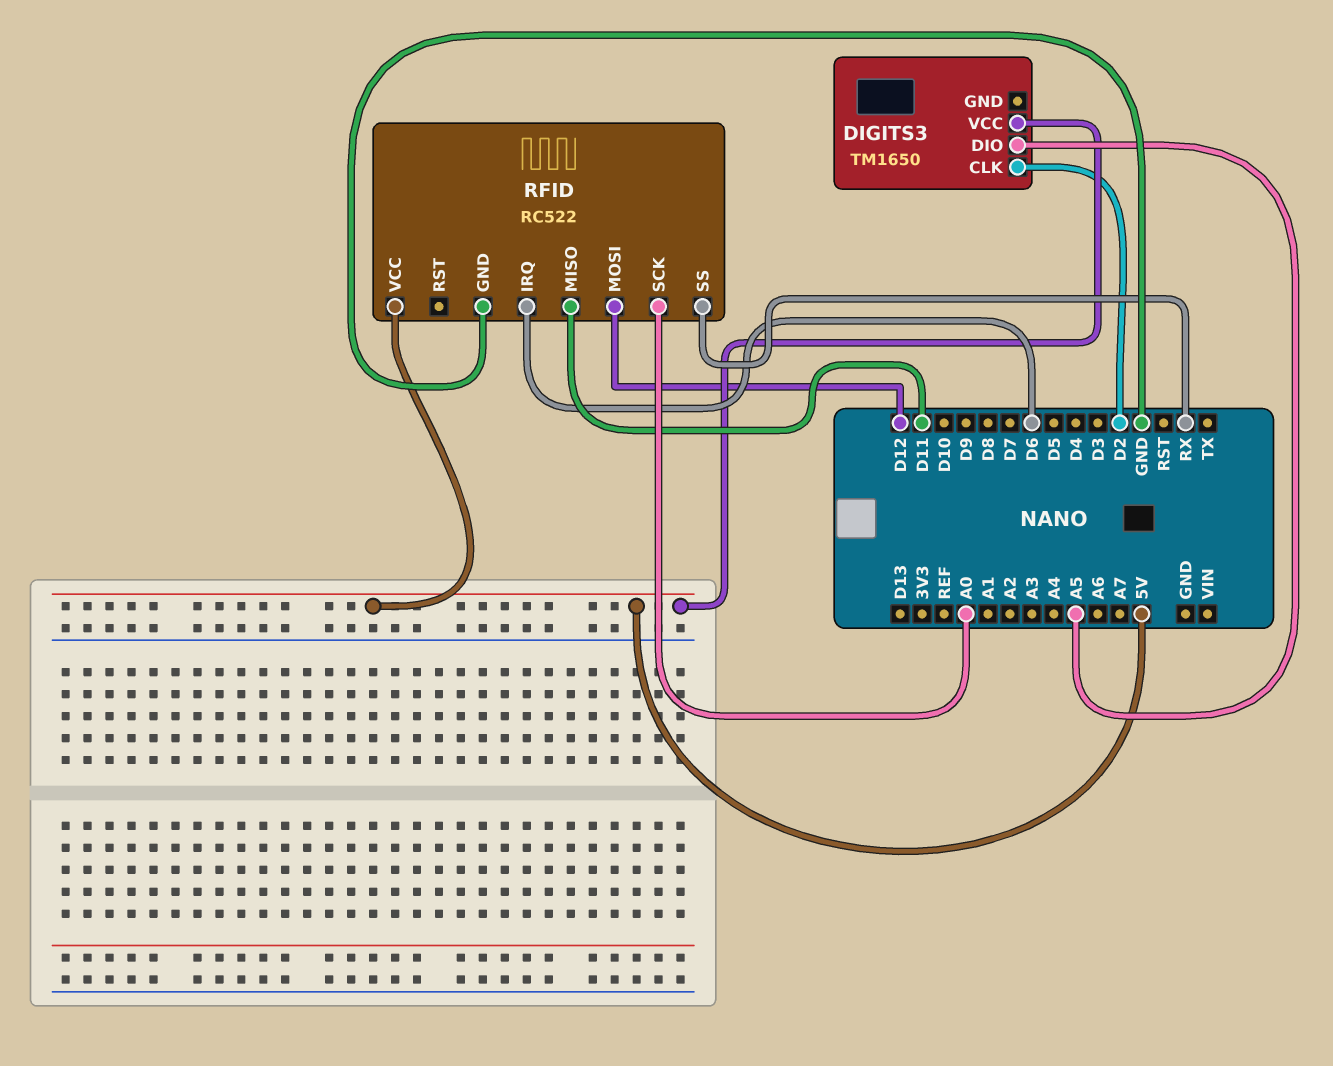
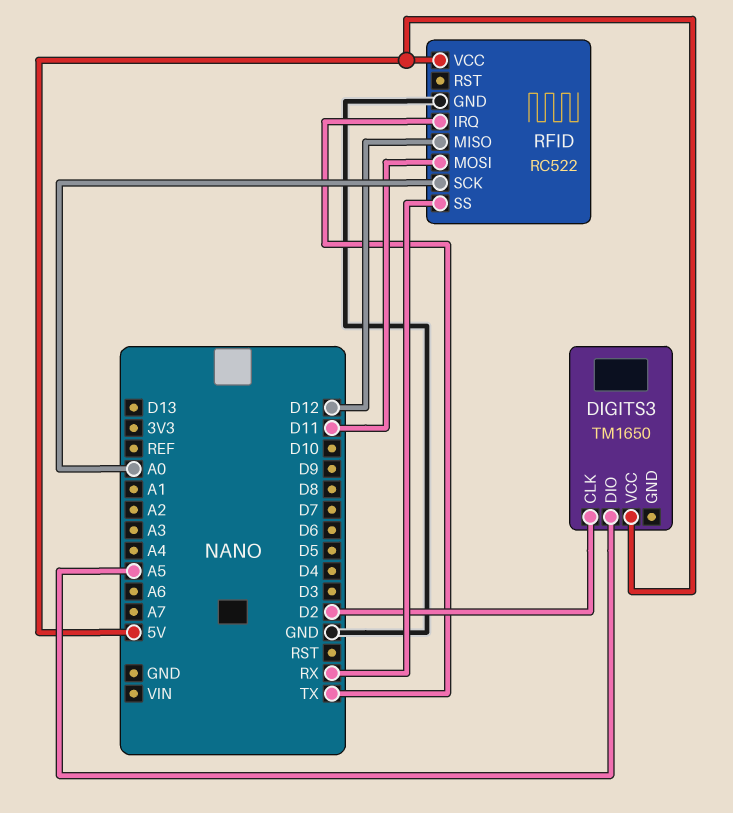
RFID pin IRQ: D6 -> TX
RFID pin MISO: D11 -> D12
RFID pin MOSI: D12 -> D11

